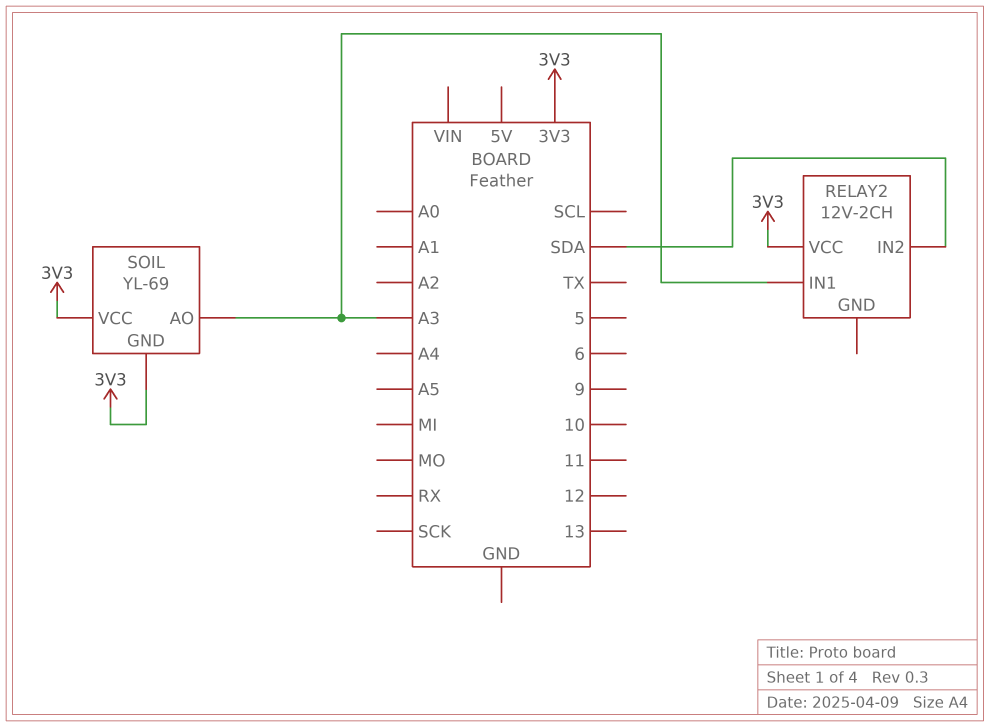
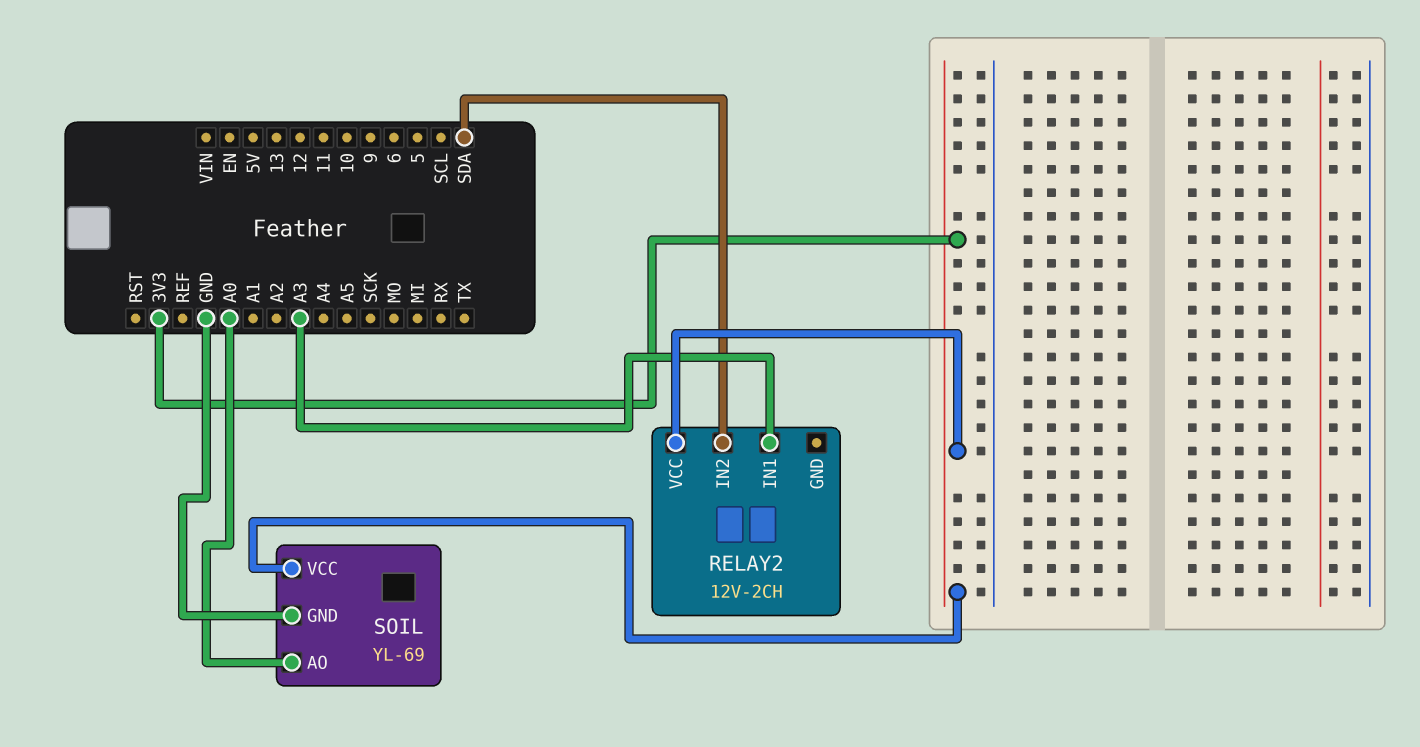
SOIL pin AO: A3 -> A0
SOIL pin GND: 3V3 -> GND

